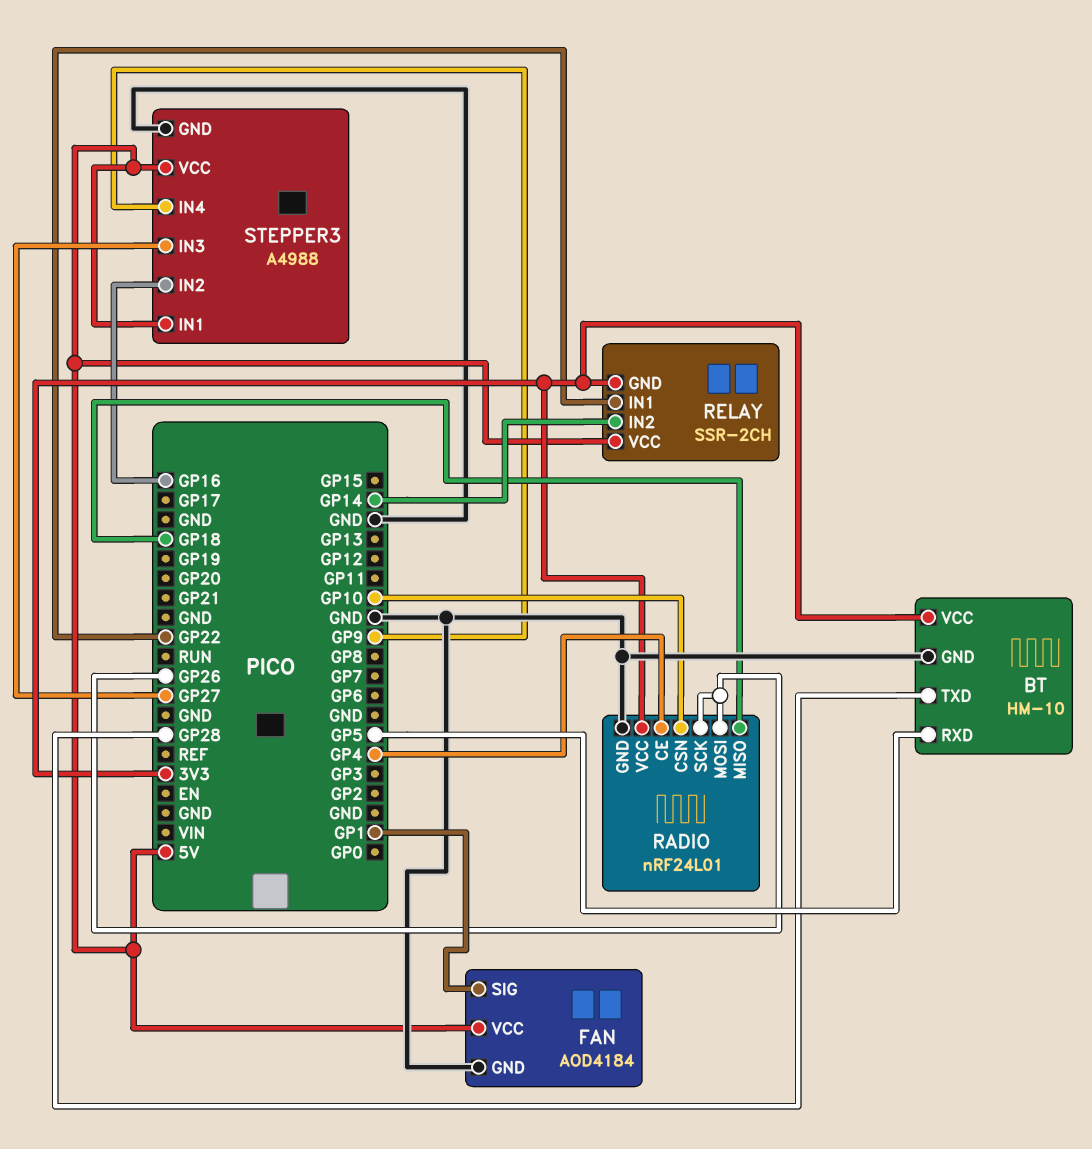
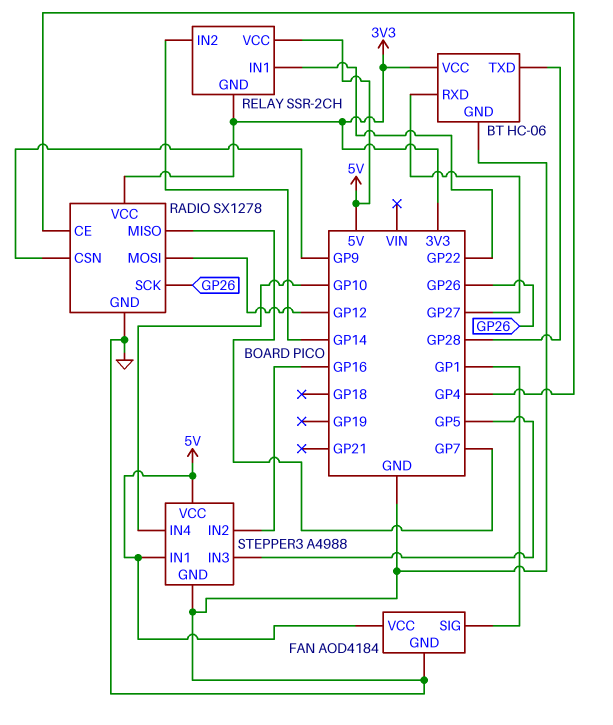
BT: HM-10 -> HC-06
BT pin RXD: GP5 -> GP27
RADIO: nRF24L01 -> SX1278
RADIO pin CSN: GP10 -> GP9
RADIO pin MISO: GP18 -> GP7
RADIO pin MOSI: GP26 -> GP12
STEPPER3 pin IN3: GP27 -> GP5
STEPPER3 pin IN4: GP9 -> GP10

